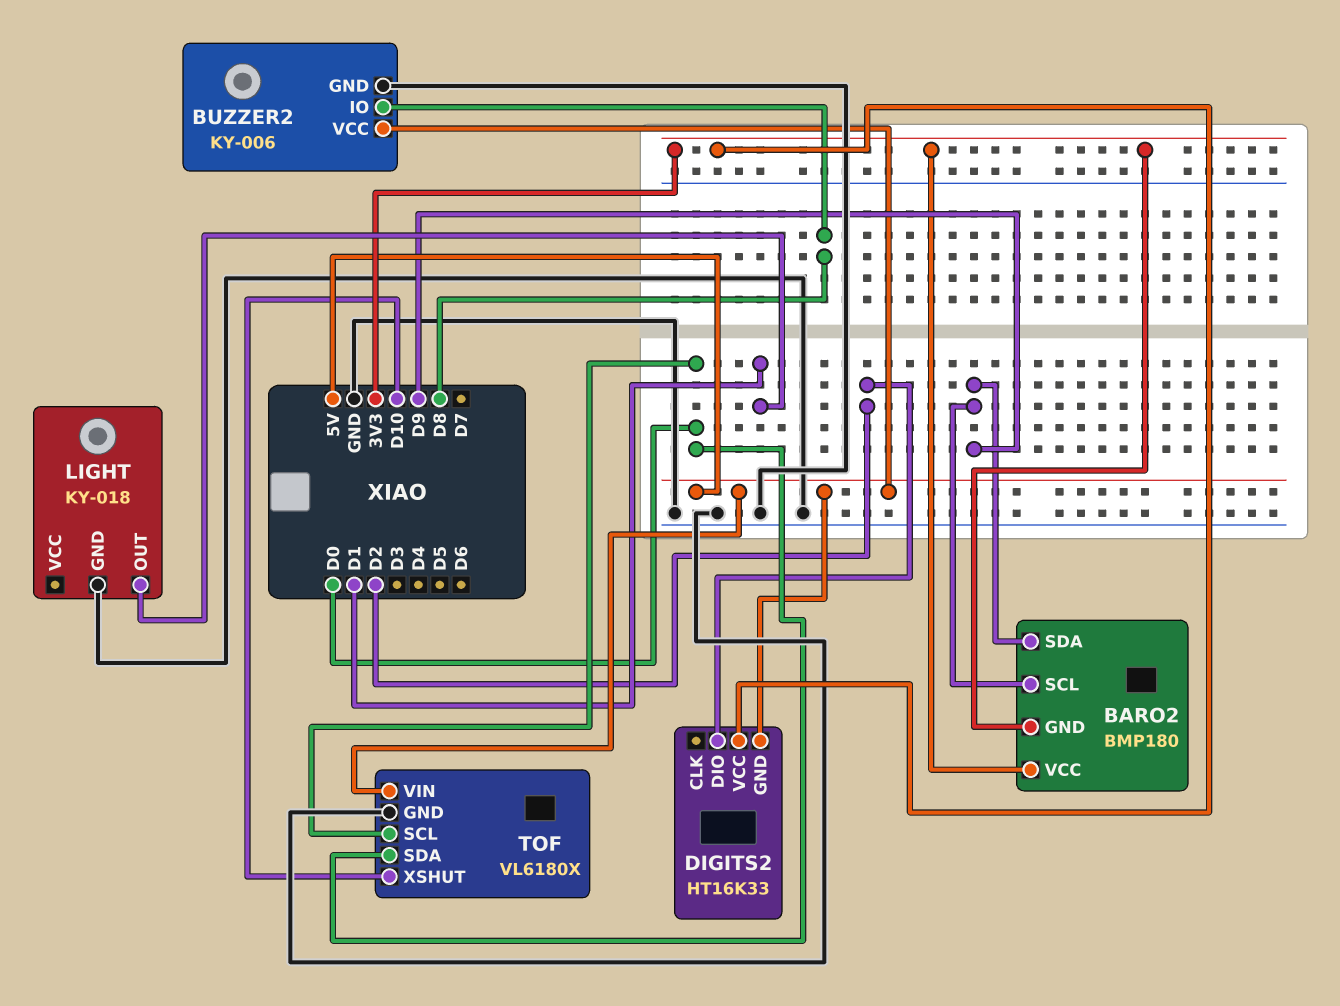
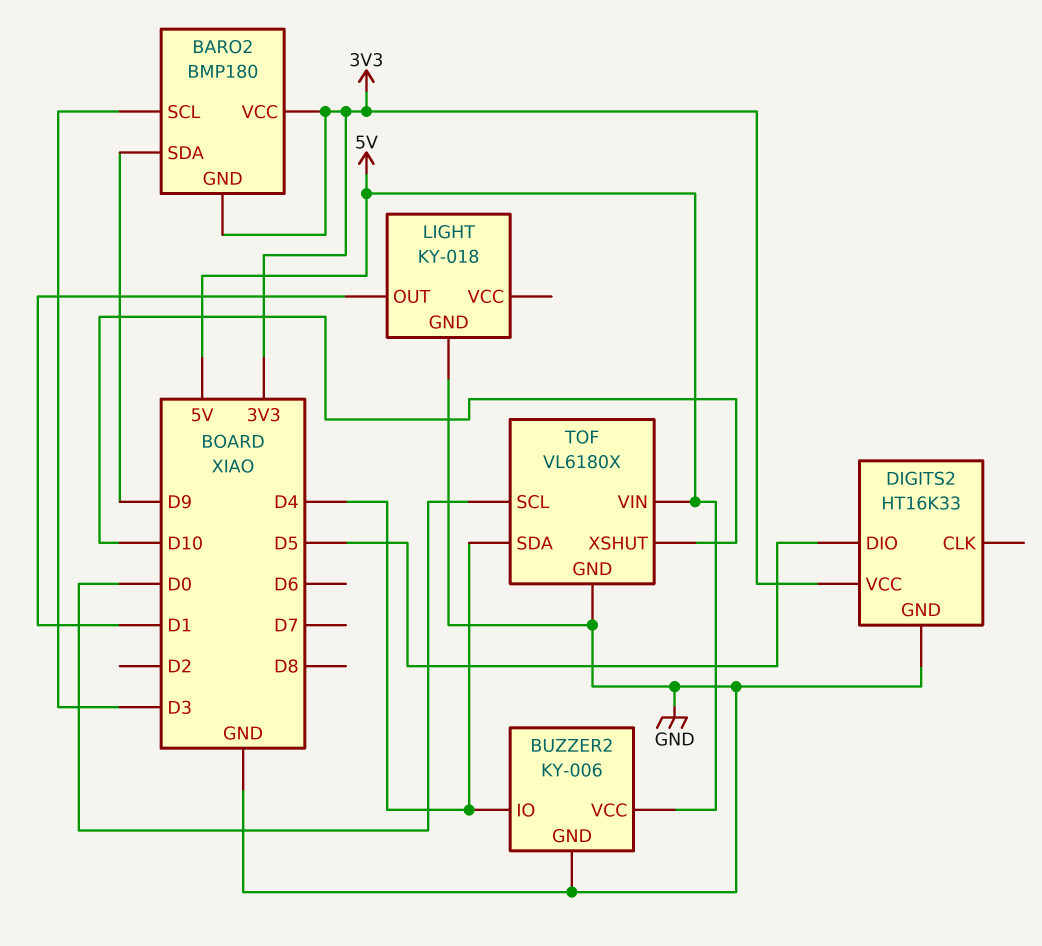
BARO2 pin SCL: D9 -> D3
BUZZER2 pin IO: D8 -> D4
DIGITS2 pin DIO: D2 -> D5
DIGITS2 pin GND: 5V -> GND
TOF pin SDA: D0 -> D4

